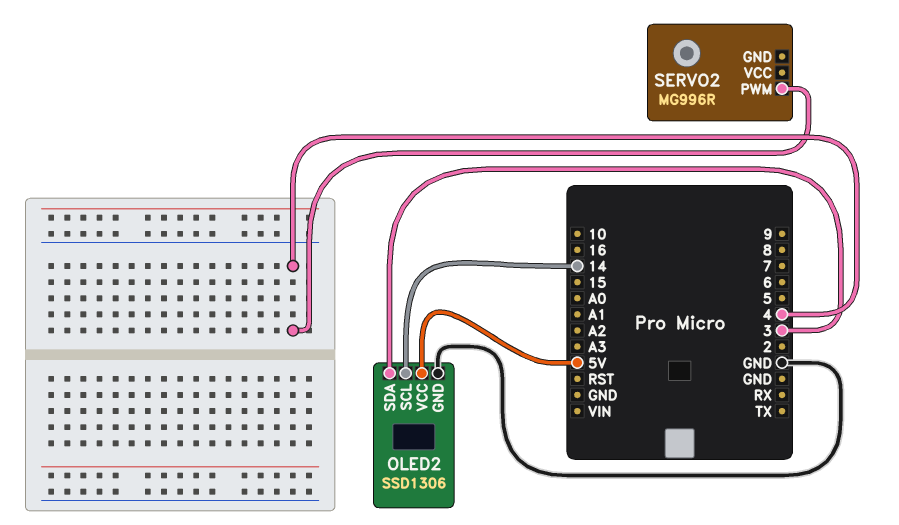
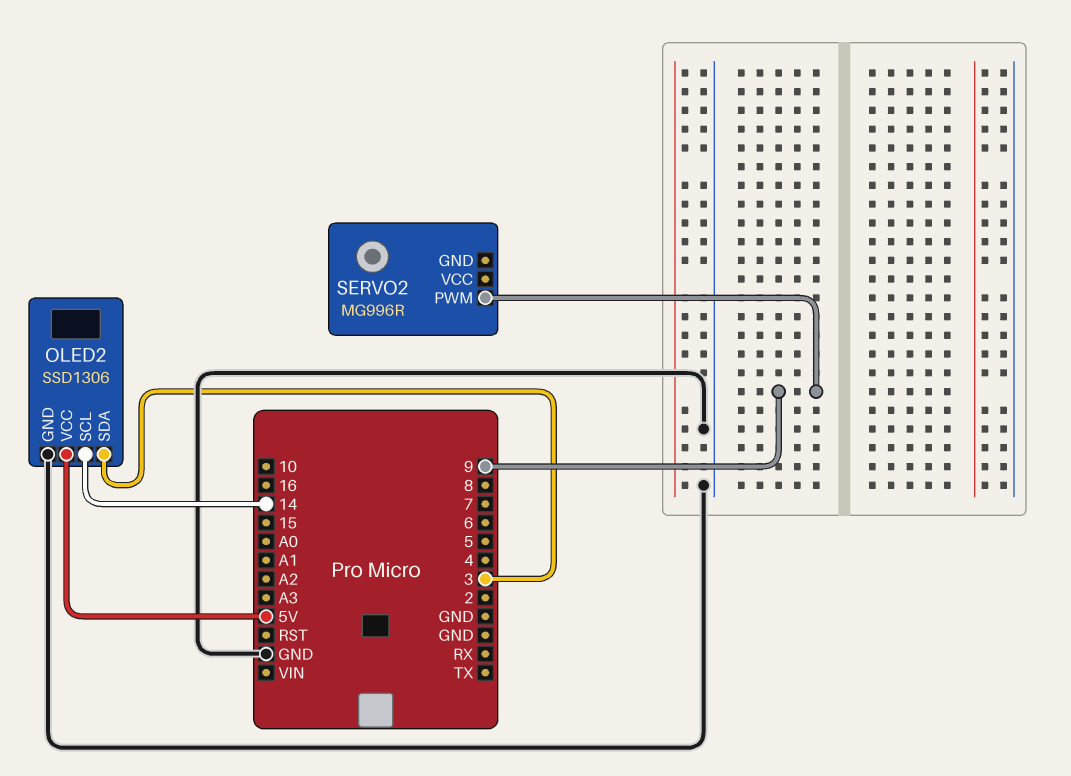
SERVO2 pin PWM: 4 -> 9

